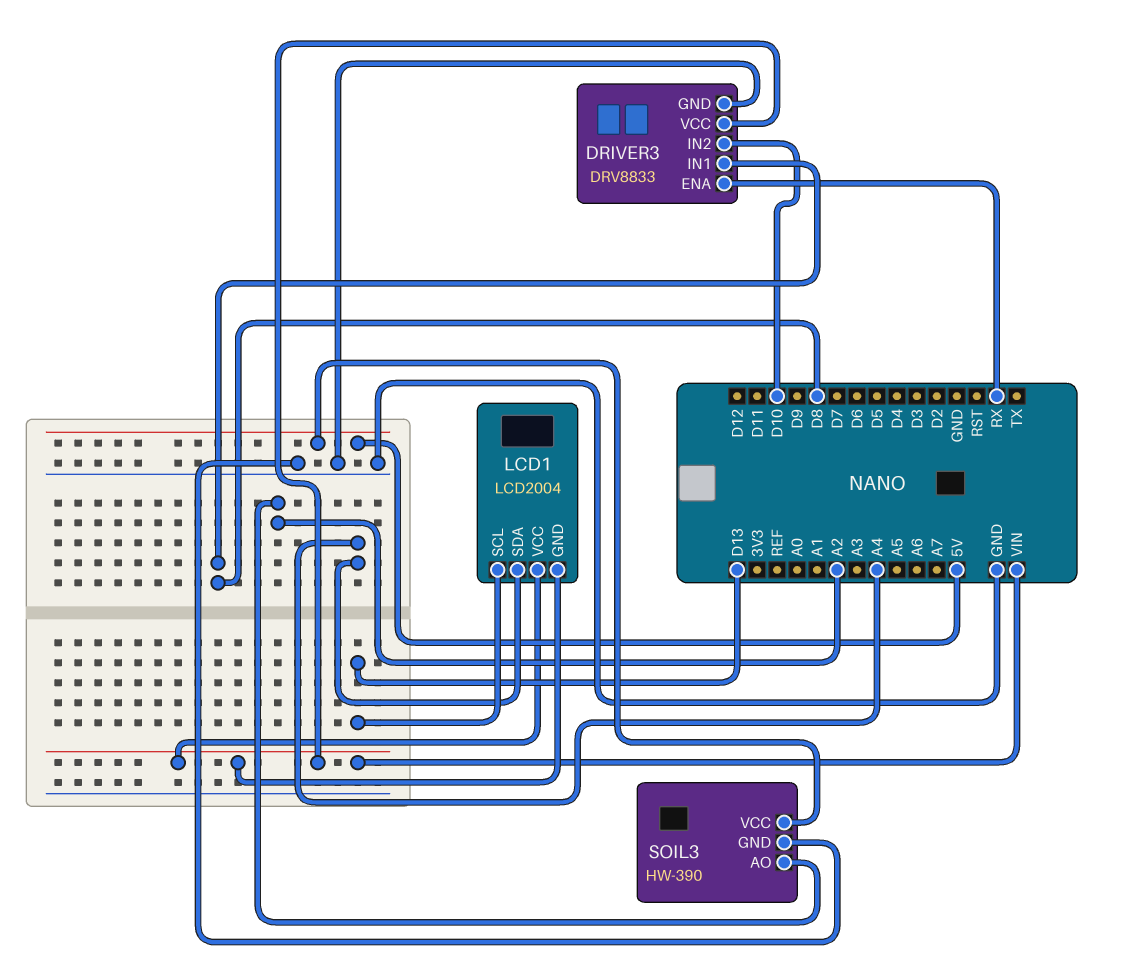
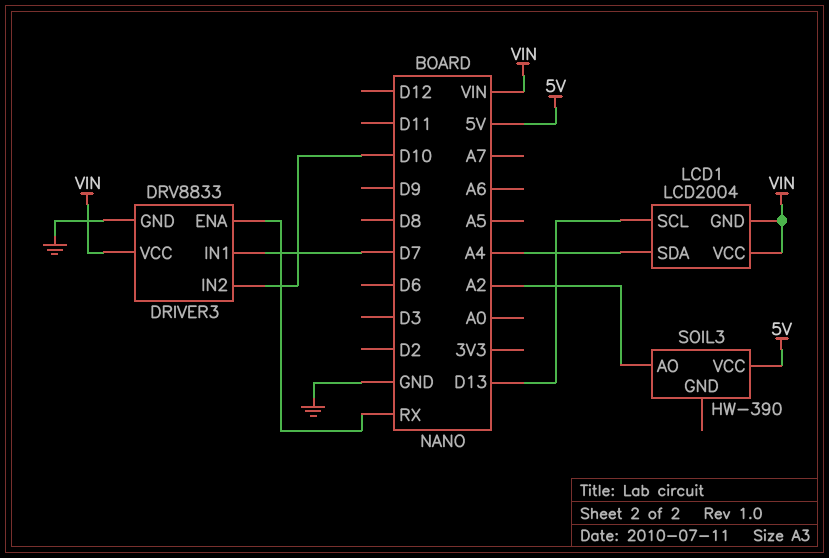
DRIVER3 pin IN1: D8 -> D7
SOIL3 pin GND: GND -> none

